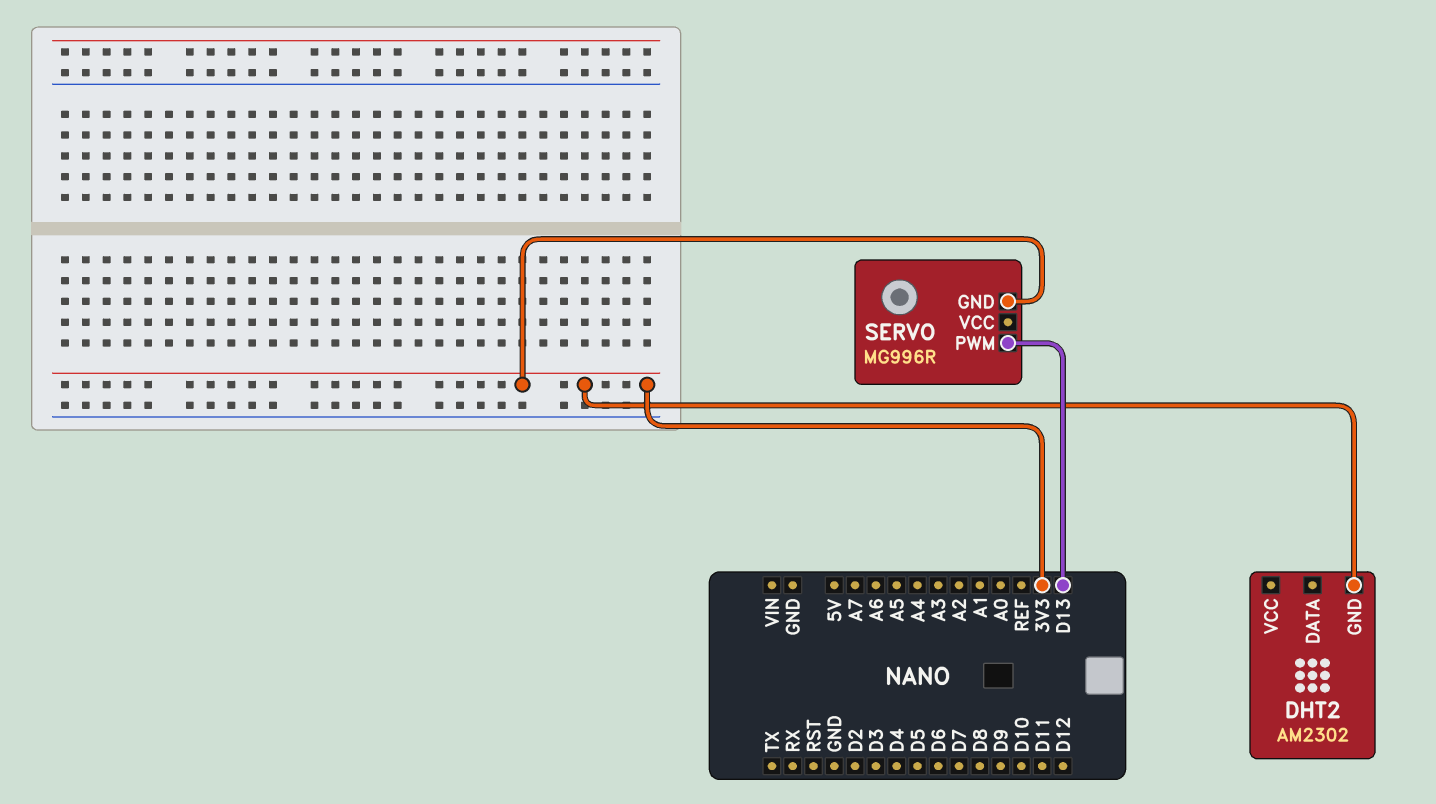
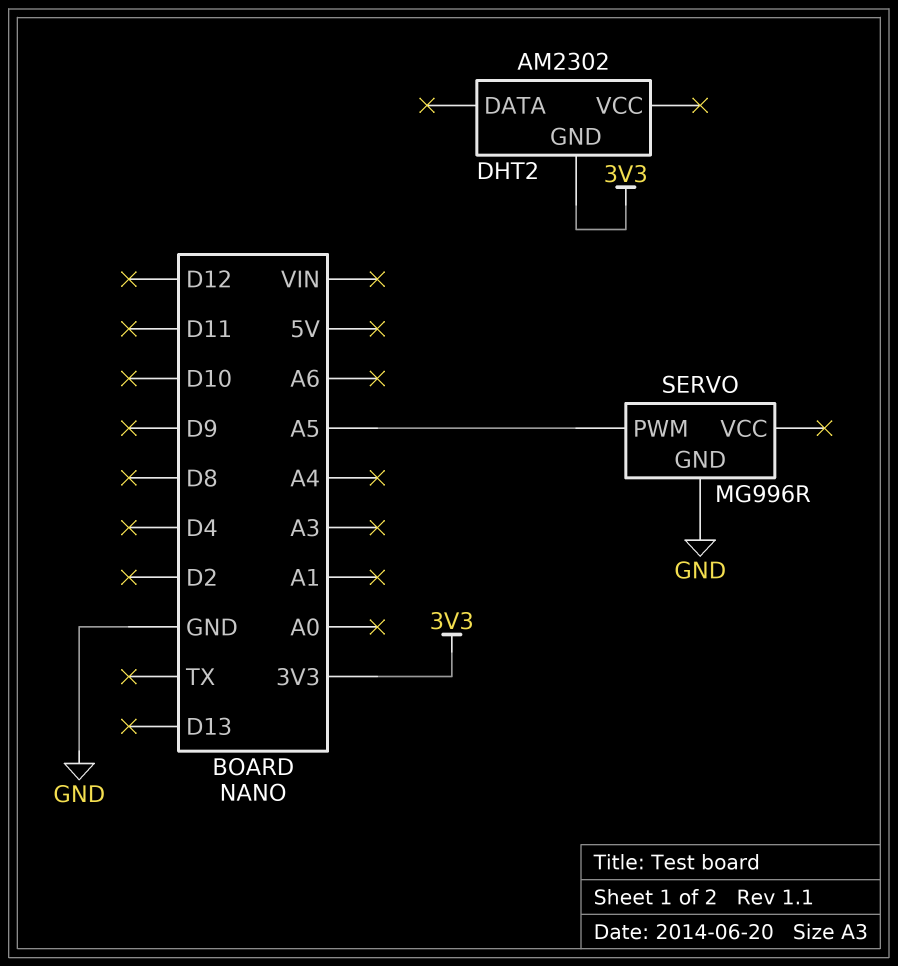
SERVO pin GND: 3V3 -> GND
SERVO pin PWM: D13 -> A5

